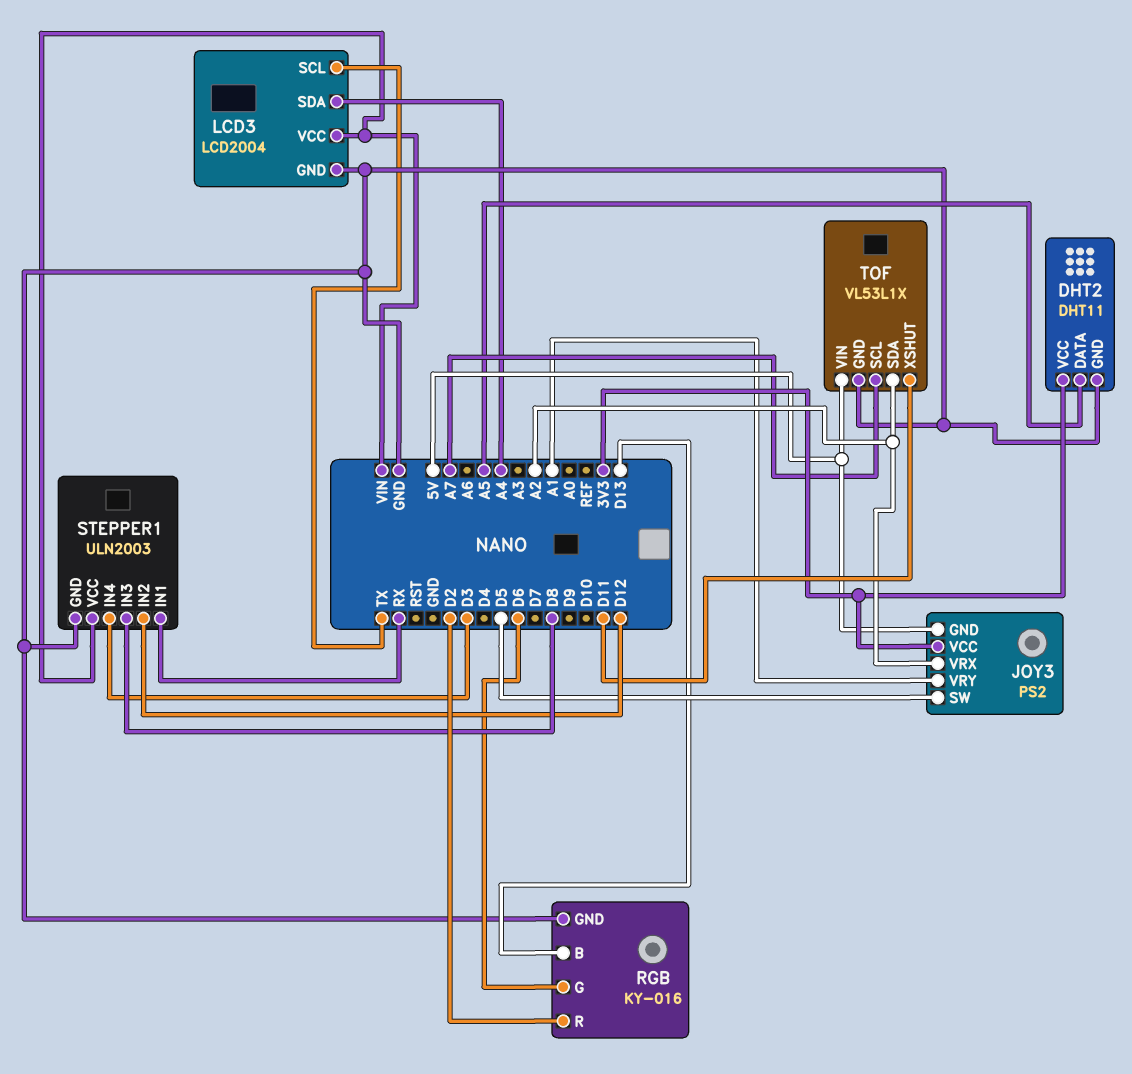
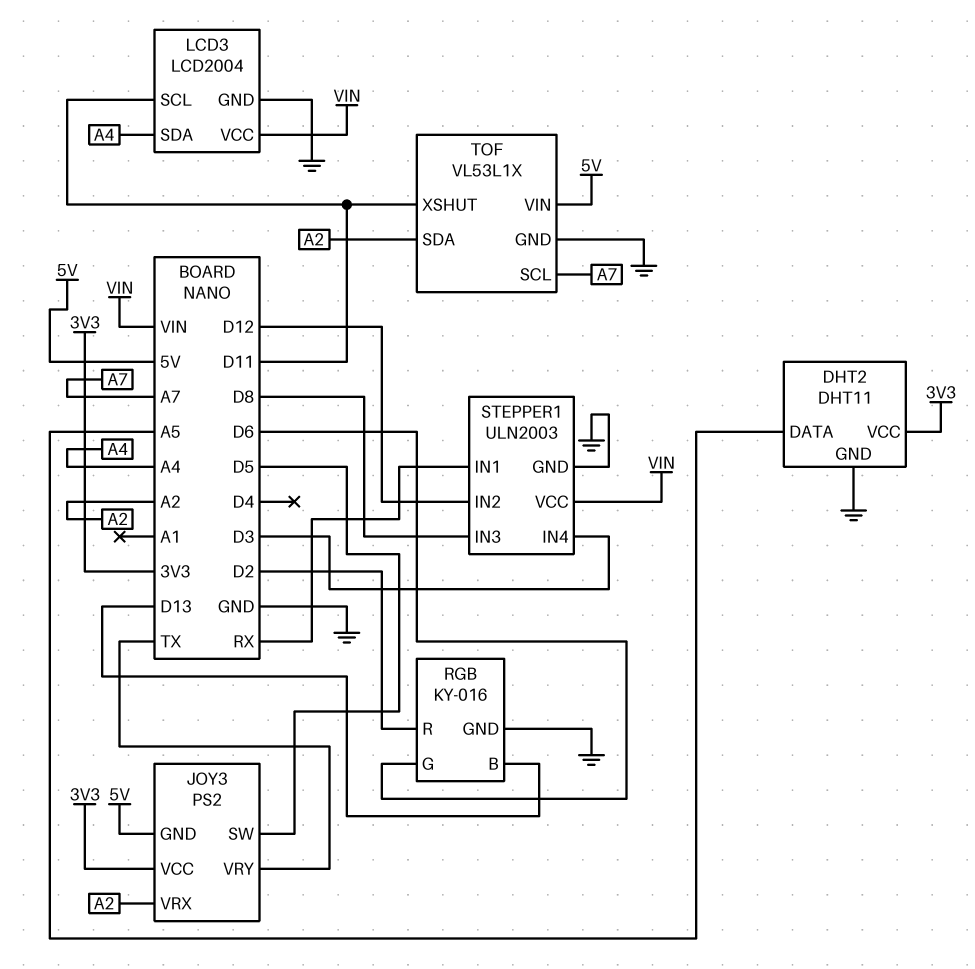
JOY3 pin VRY: A1 -> TX
LCD3 pin SCL: TX -> D11

